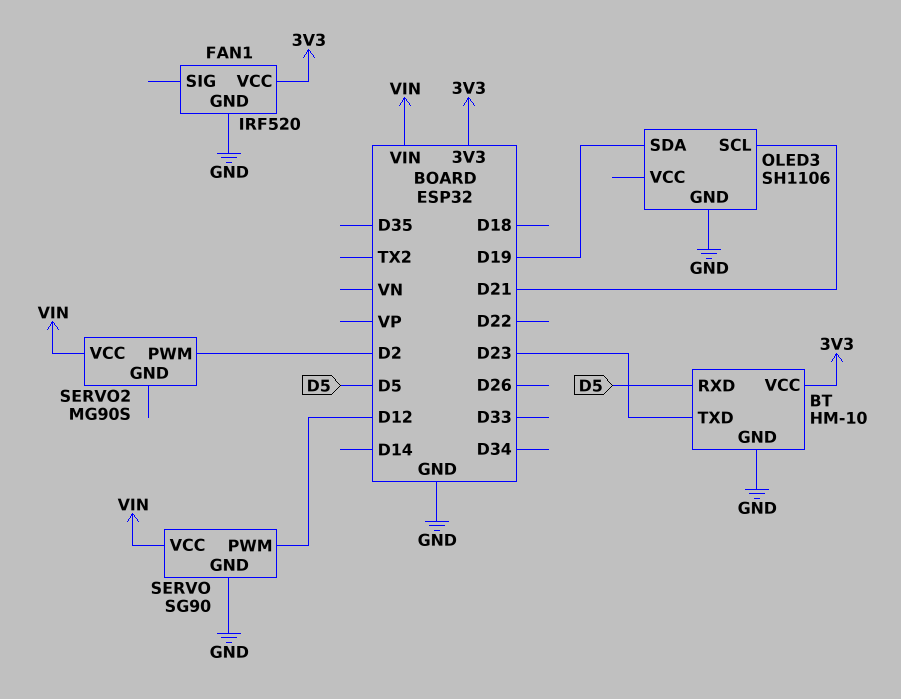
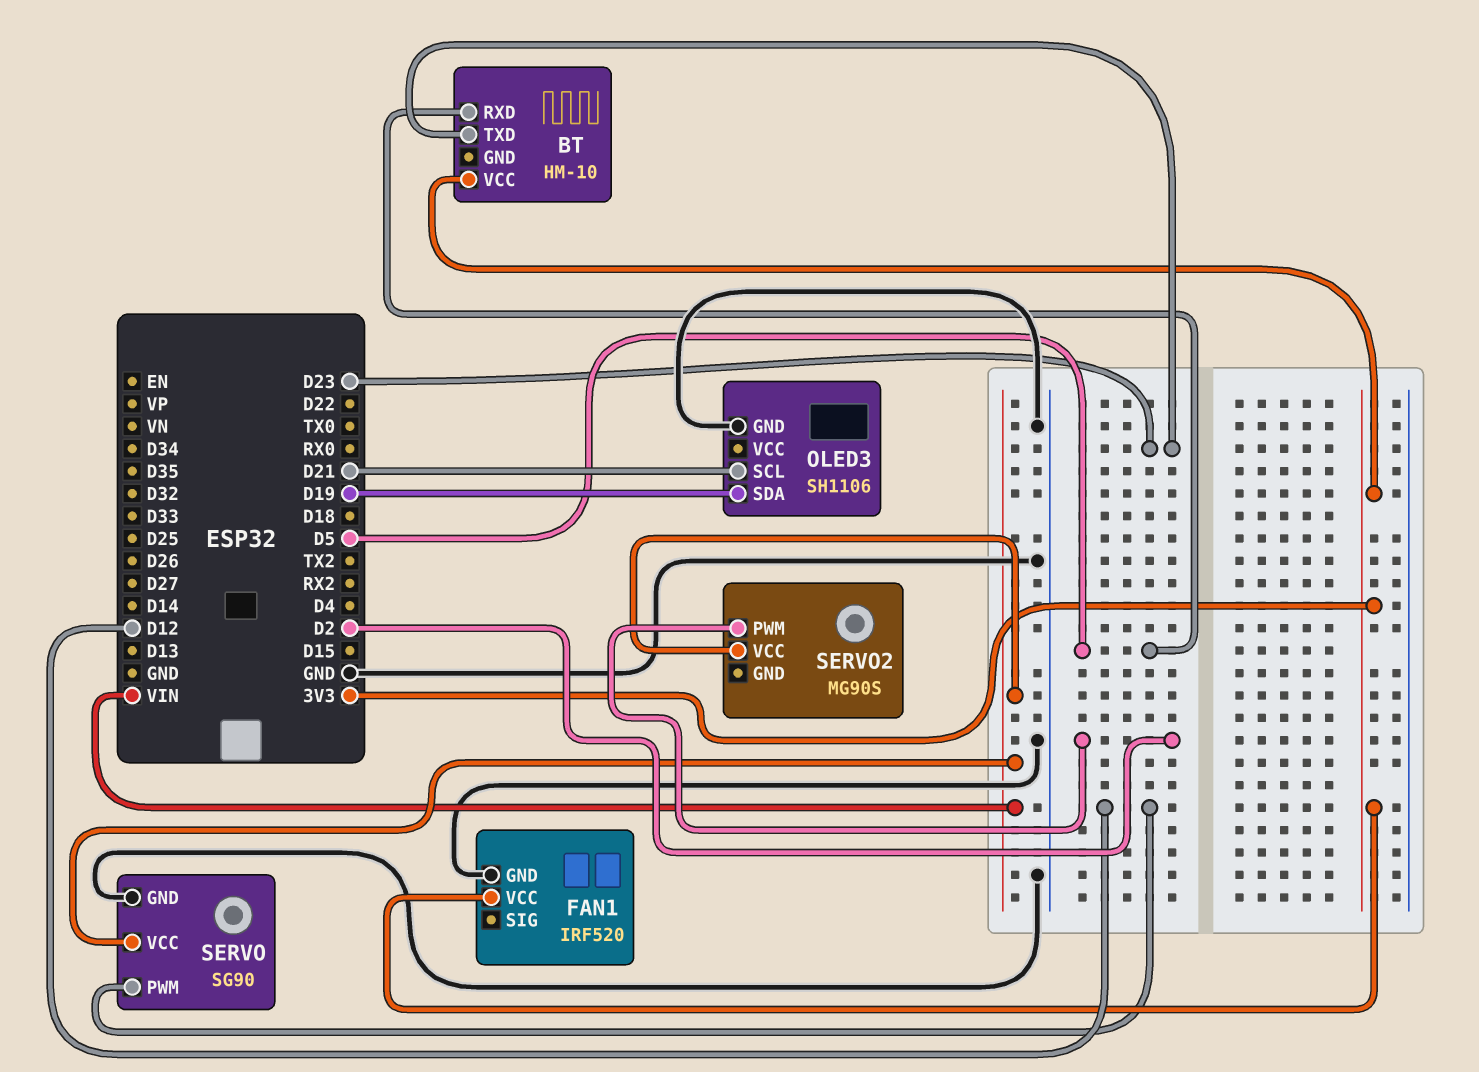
BT pin GND: GND -> none

